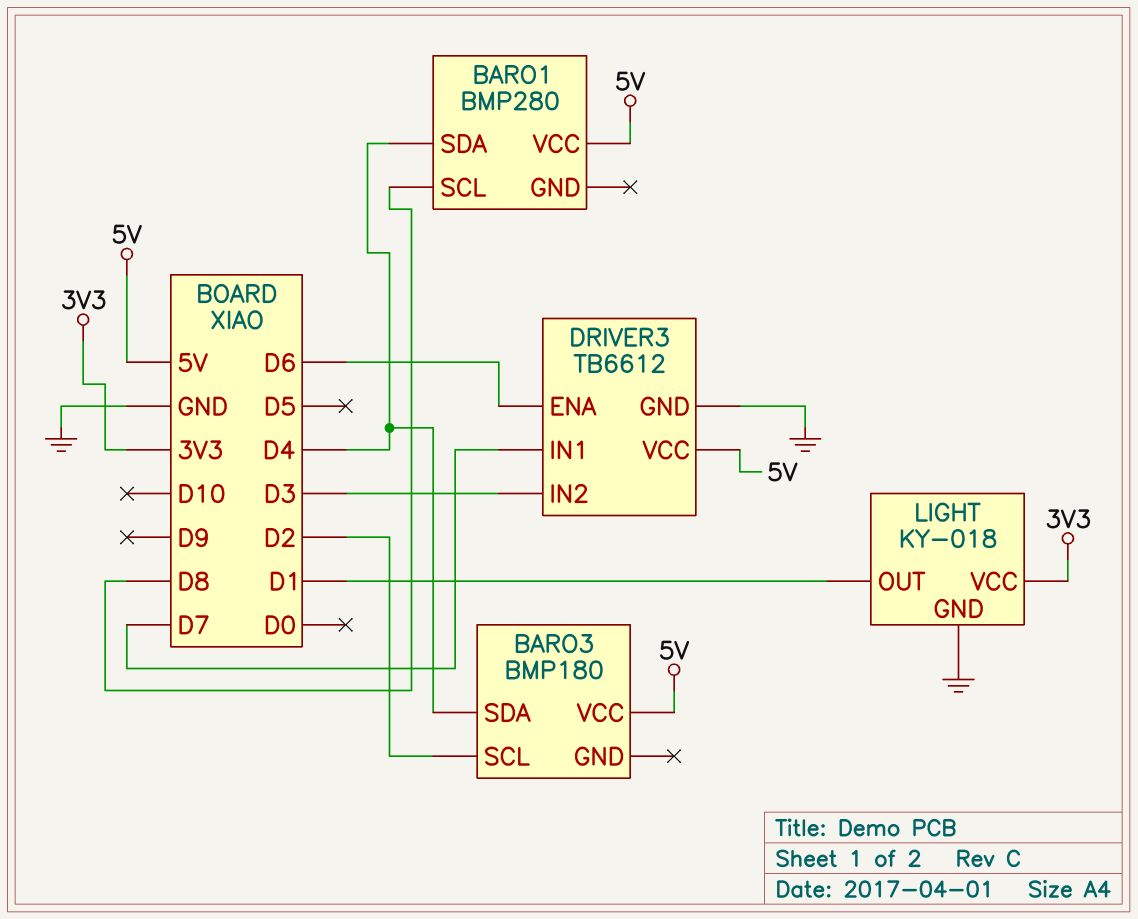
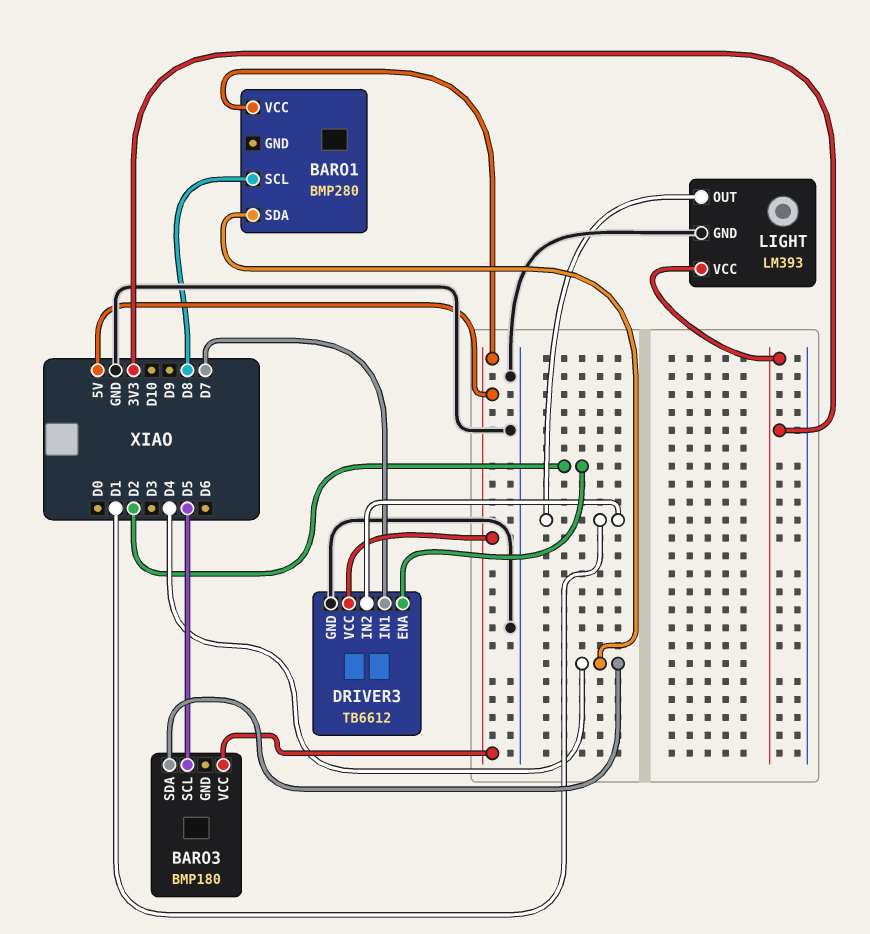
BARO3 pin SCL: D2 -> D5
DRIVER3 pin ENA: D6 -> D2
DRIVER3 pin IN2: D3 -> D1
LIGHT: KY-018 -> LM393

